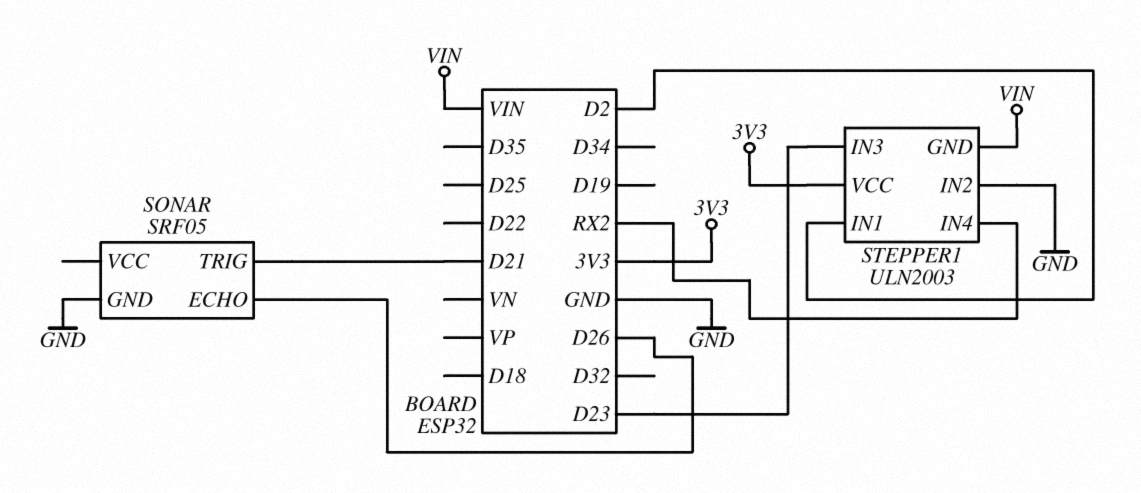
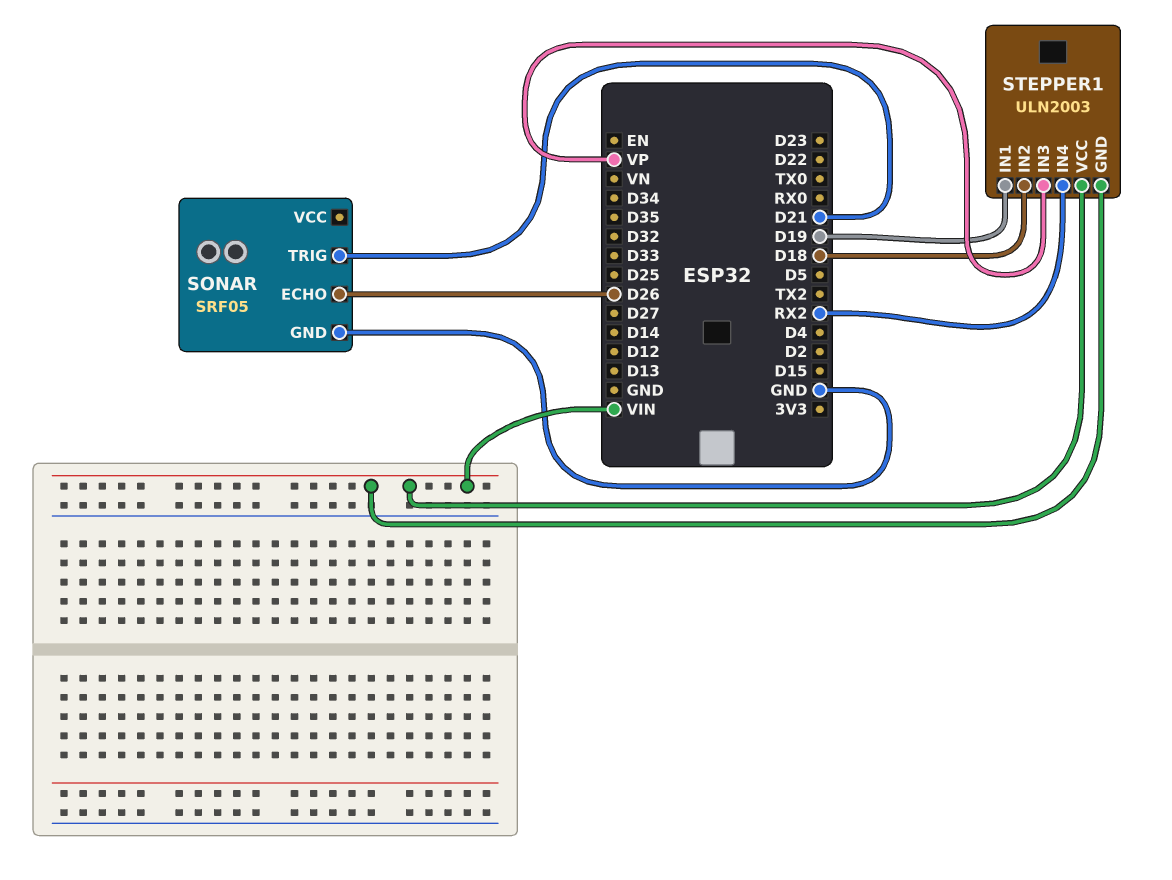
STEPPER1 pin IN1: D2 -> D19
STEPPER1 pin IN2: GND -> D18
STEPPER1 pin IN3: D23 -> VP
STEPPER1 pin VCC: 3V3 -> VIN

